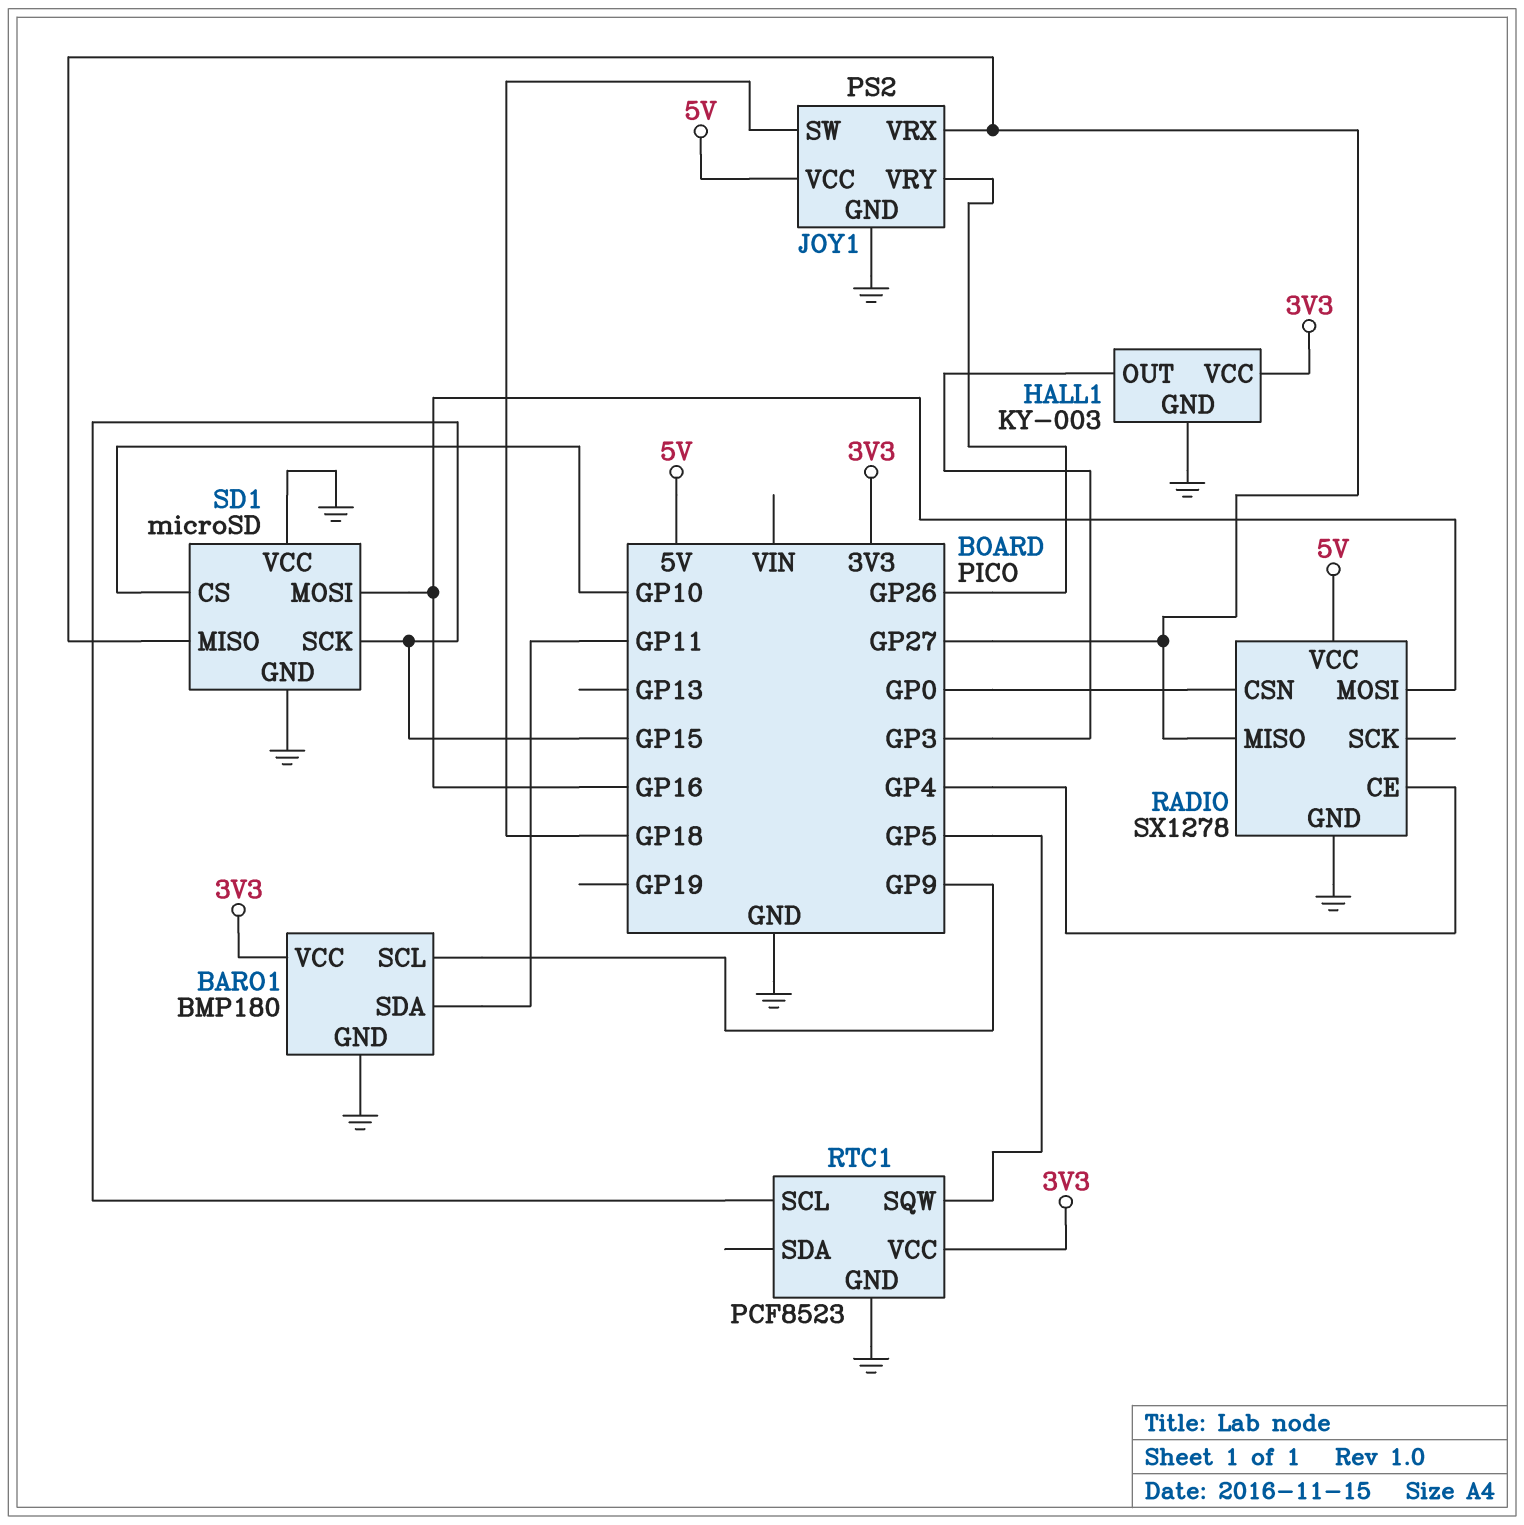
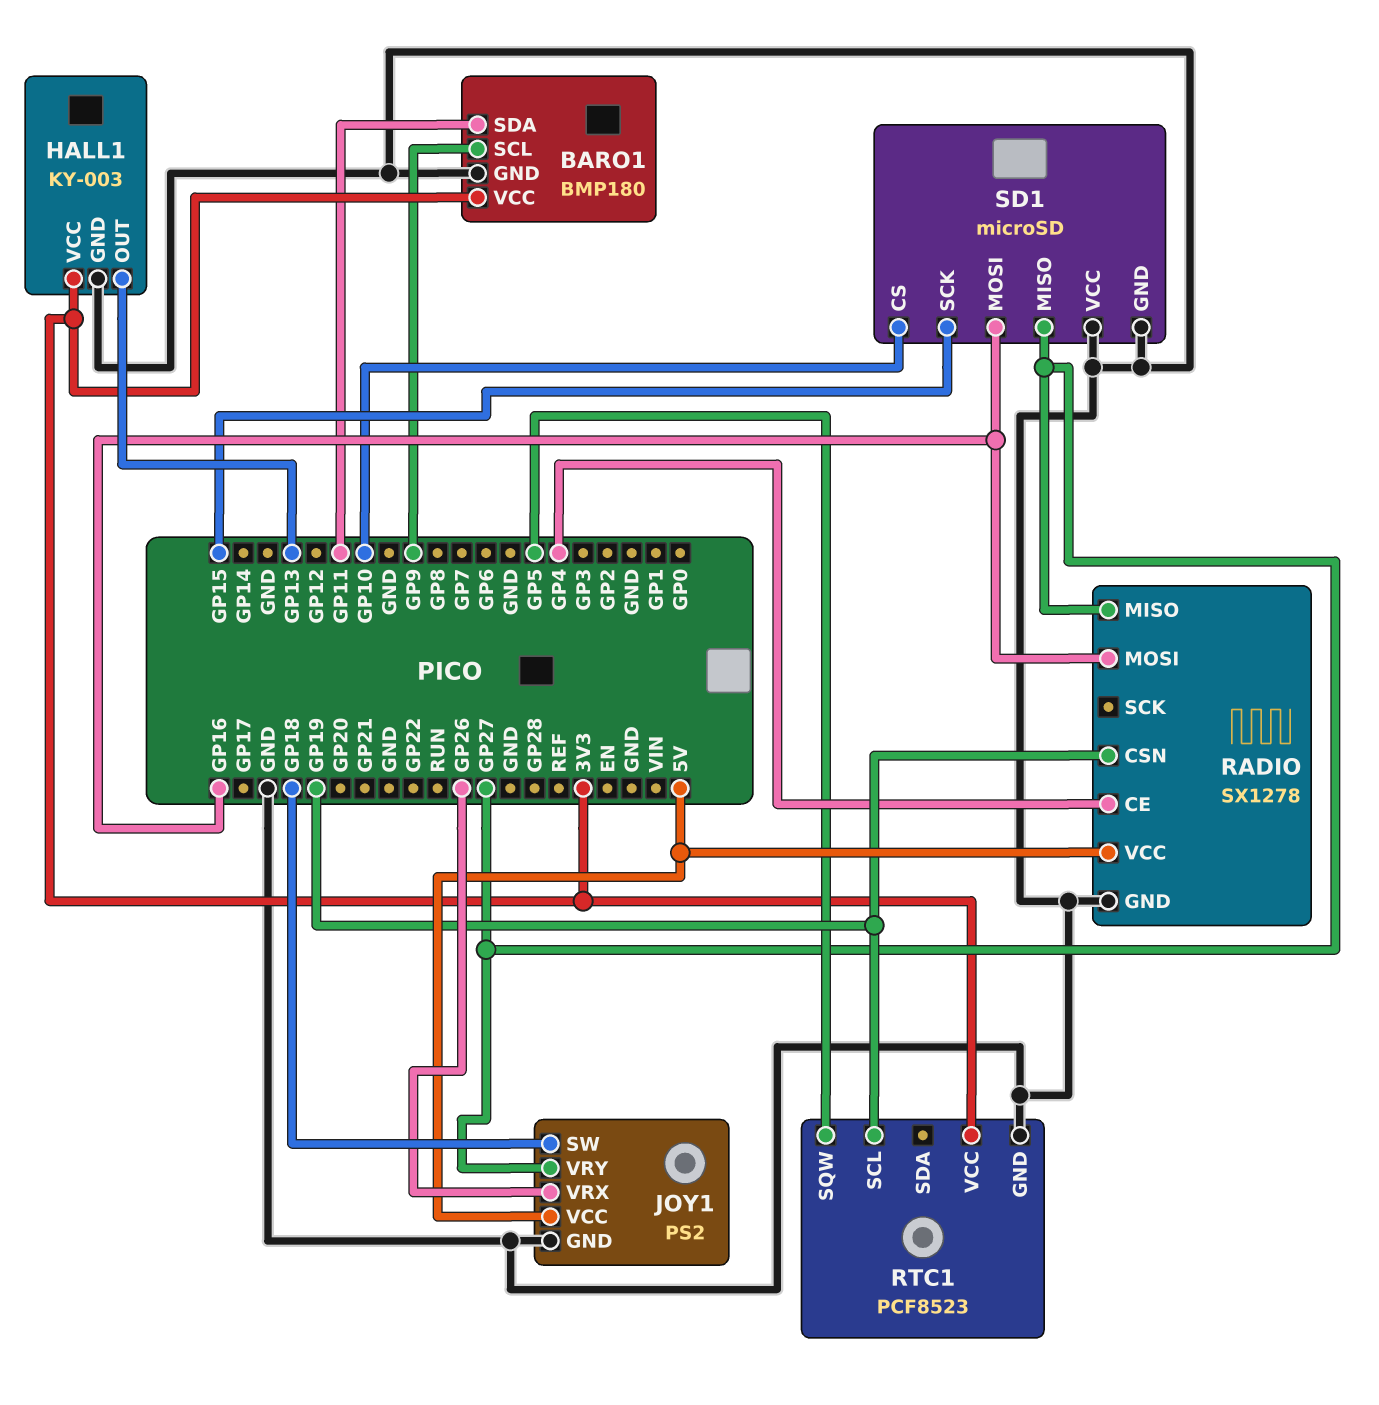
HALL1 pin OUT: GP3 -> GP13
JOY1 pin VRX: GP27 -> GP26
JOY1 pin VRY: GP26 -> GP27
RADIO pin CSN: GP0 -> GP19
RTC1 pin SCL: GP15 -> GP19

